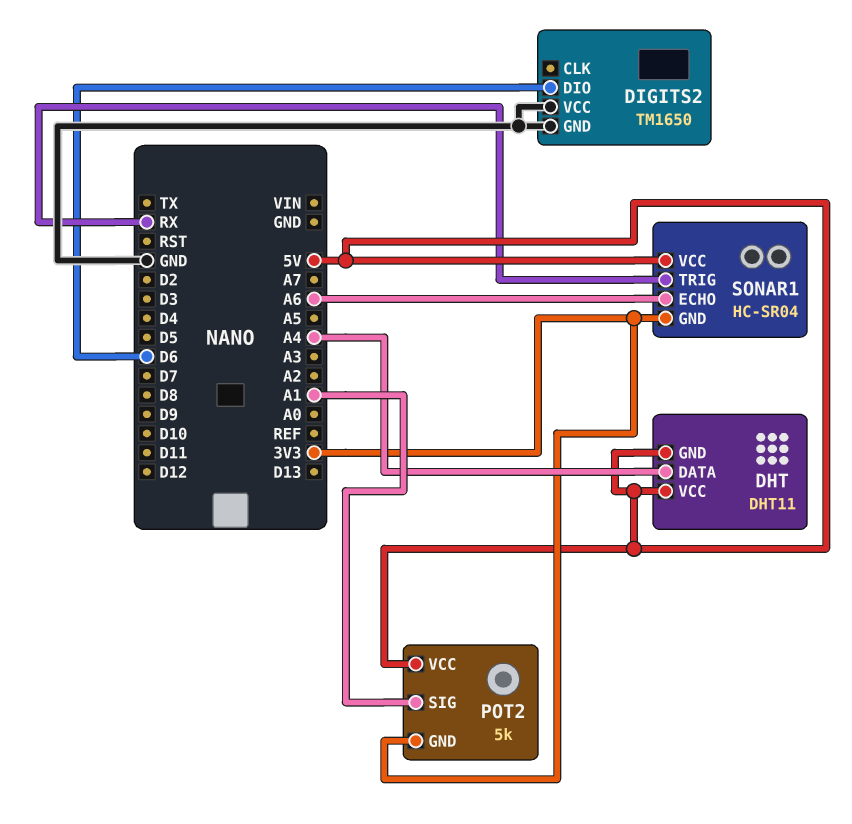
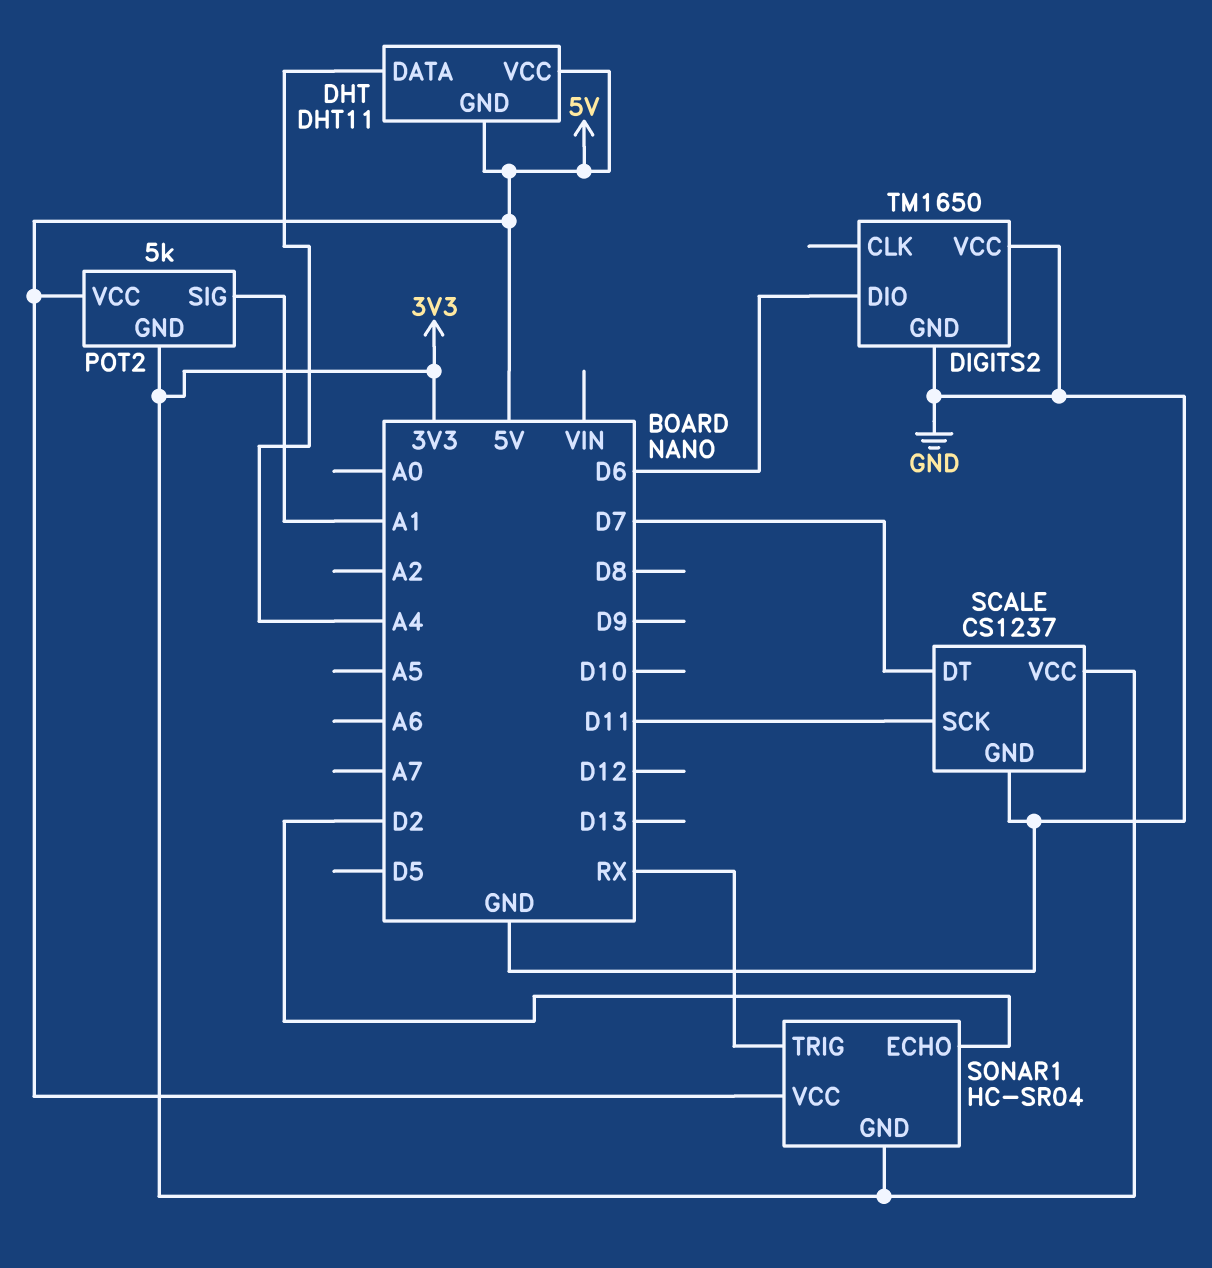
SCALE: none -> CS1237
SCALE pin DT: none -> D7
SCALE pin GND: none -> GND
SCALE pin SCK: none -> D11
SCALE pin VCC: none -> 3V3
SONAR1 pin ECHO: A6 -> D2

